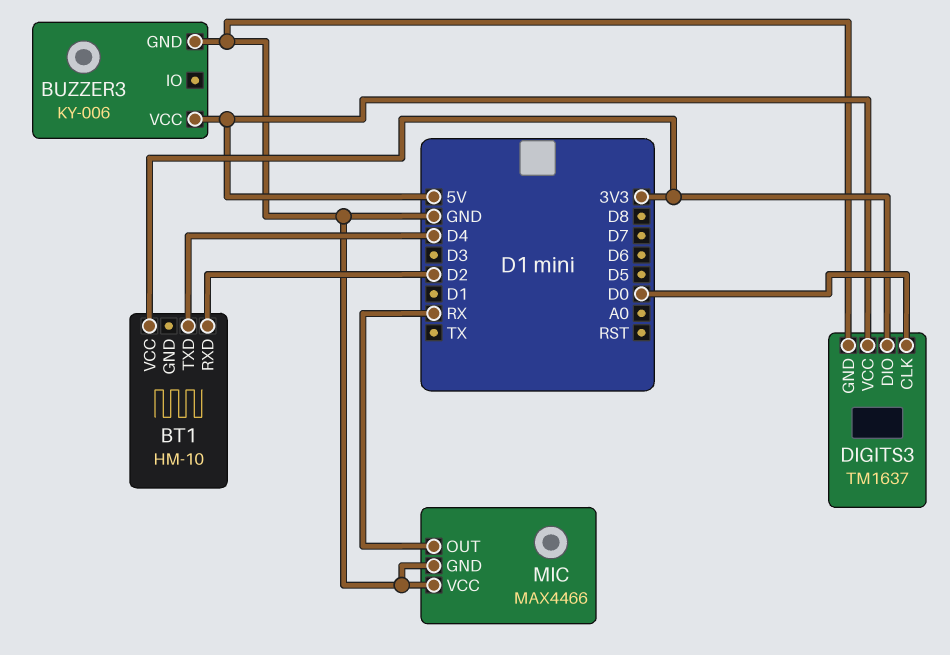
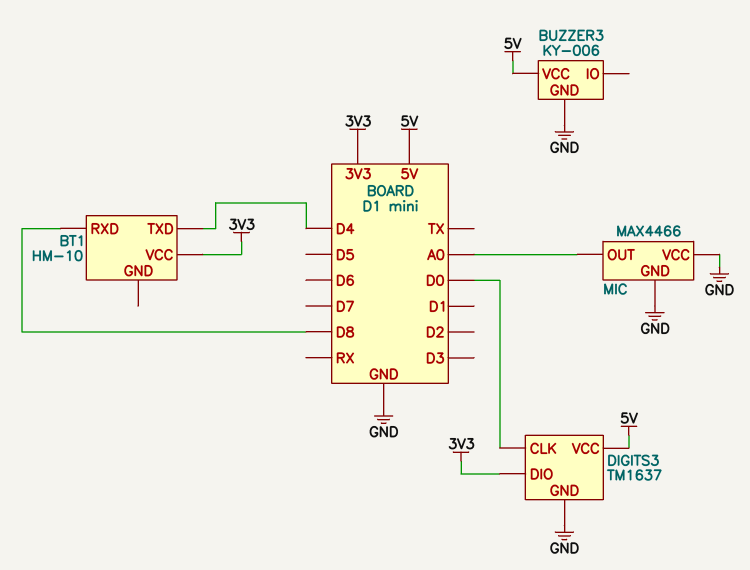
BT1 pin RXD: D2 -> D8
MIC pin OUT: RX -> A0

